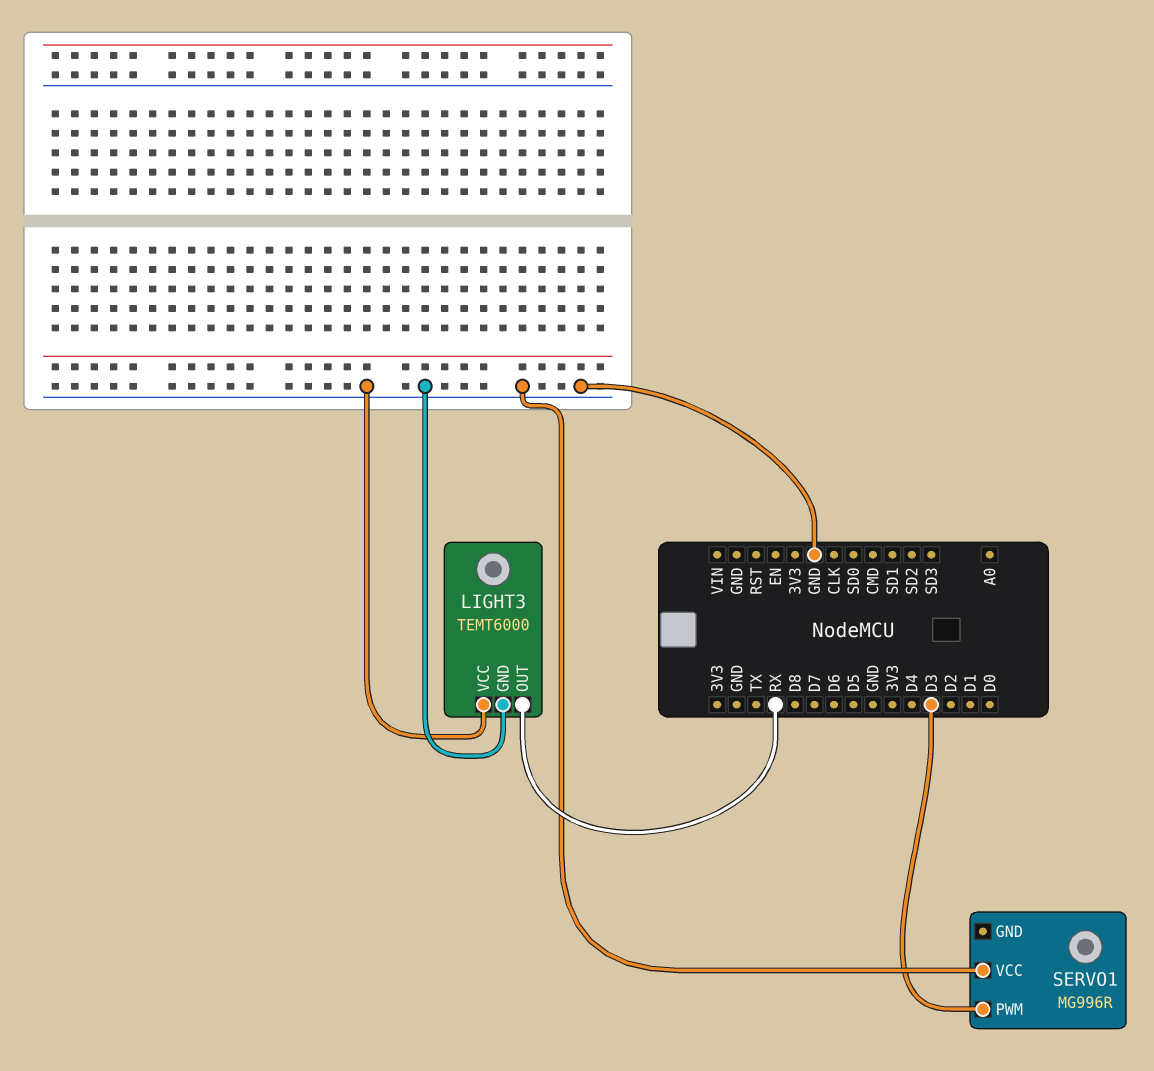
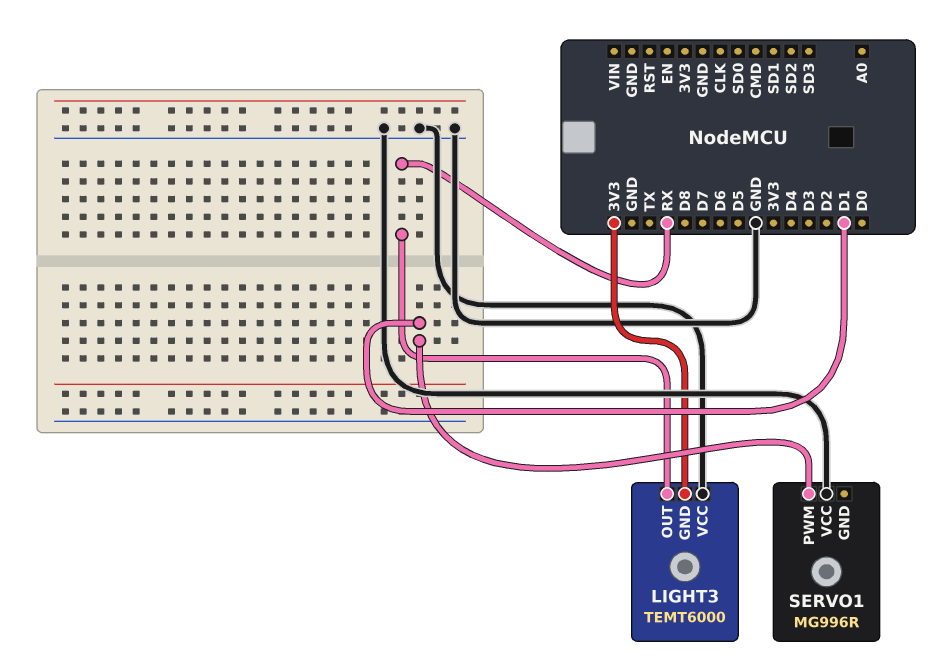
LIGHT3 pin GND: GND -> 3V3
SERVO1 pin PWM: D3 -> D1

